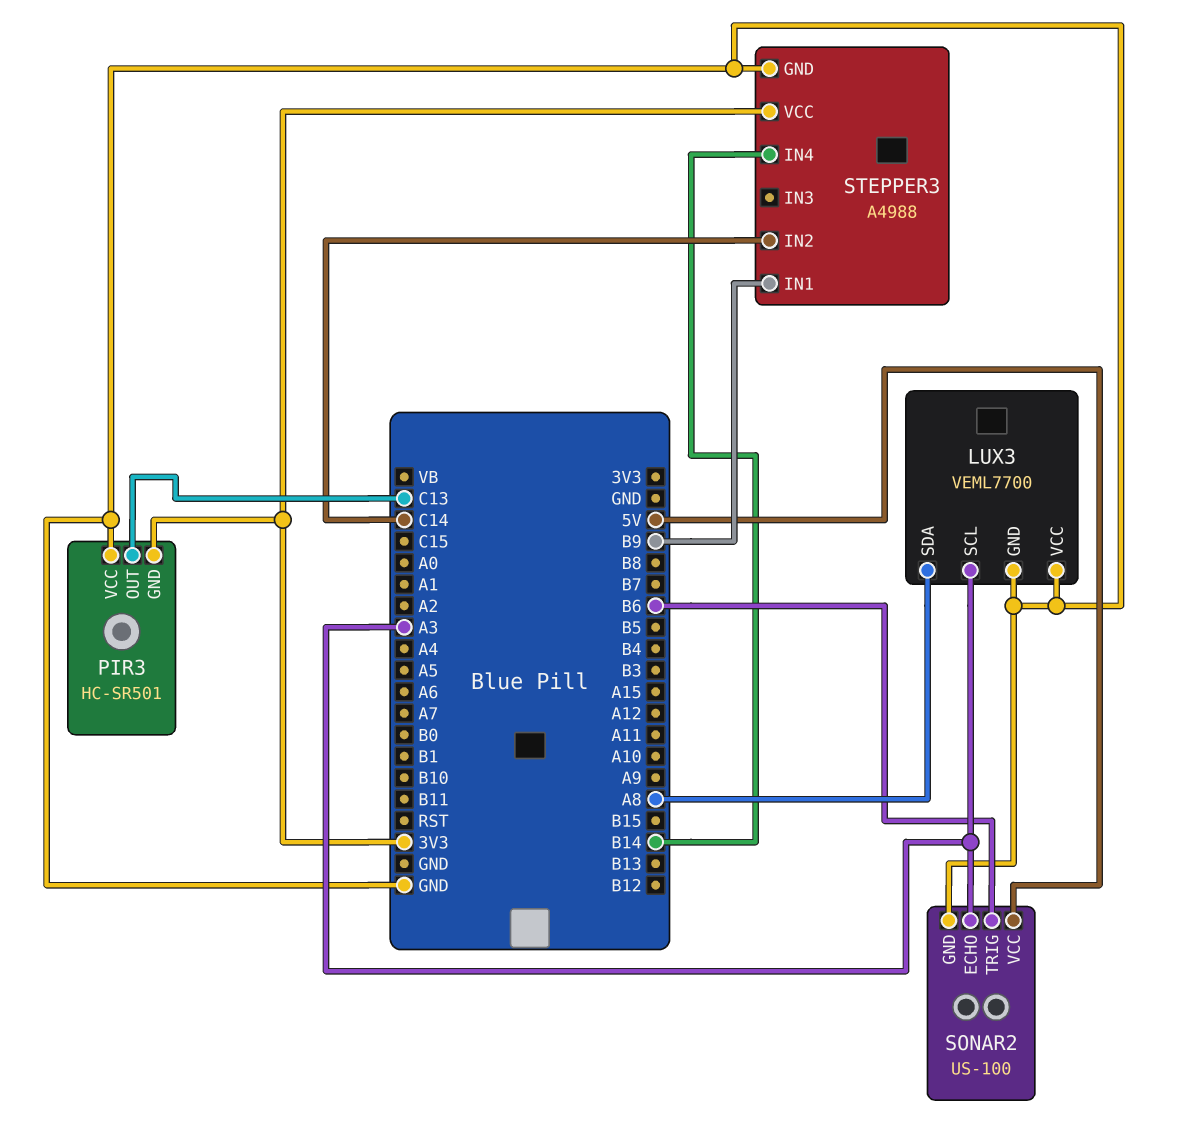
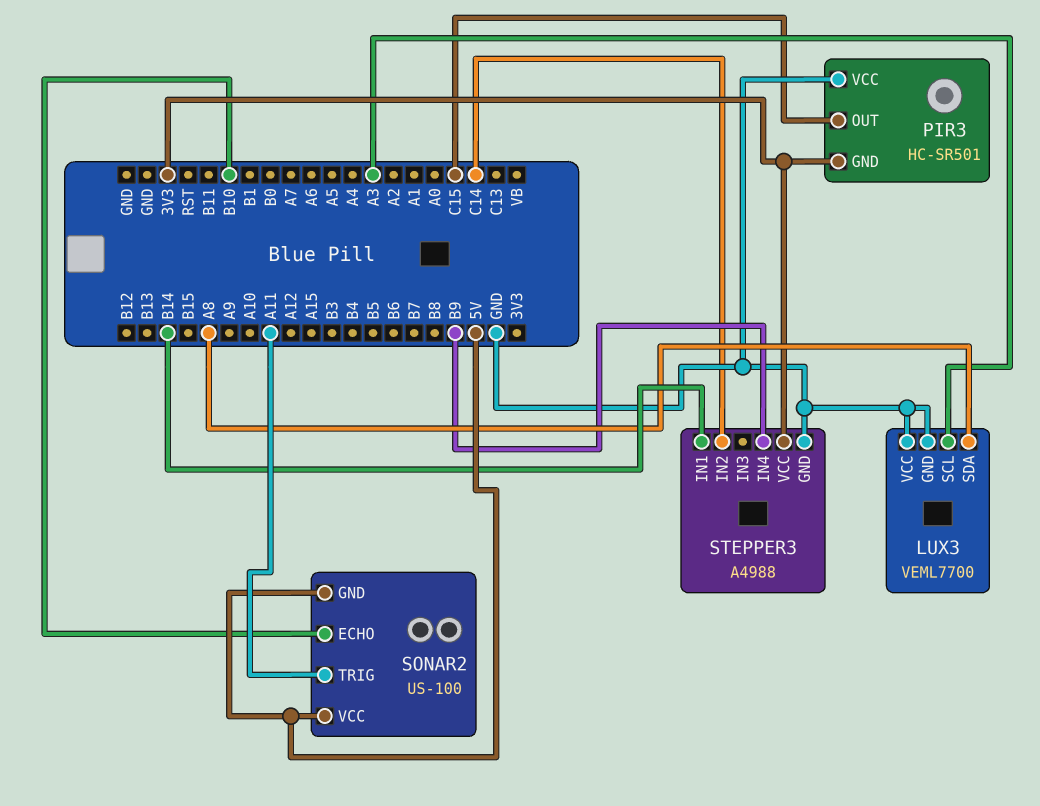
PIR3 pin OUT: C13 -> C15
SONAR2 pin ECHO: A3 -> B10
SONAR2 pin GND: GND -> 5V
SONAR2 pin TRIG: B6 -> A11
STEPPER3 pin IN1: B9 -> B14
STEPPER3 pin IN4: B14 -> B9

